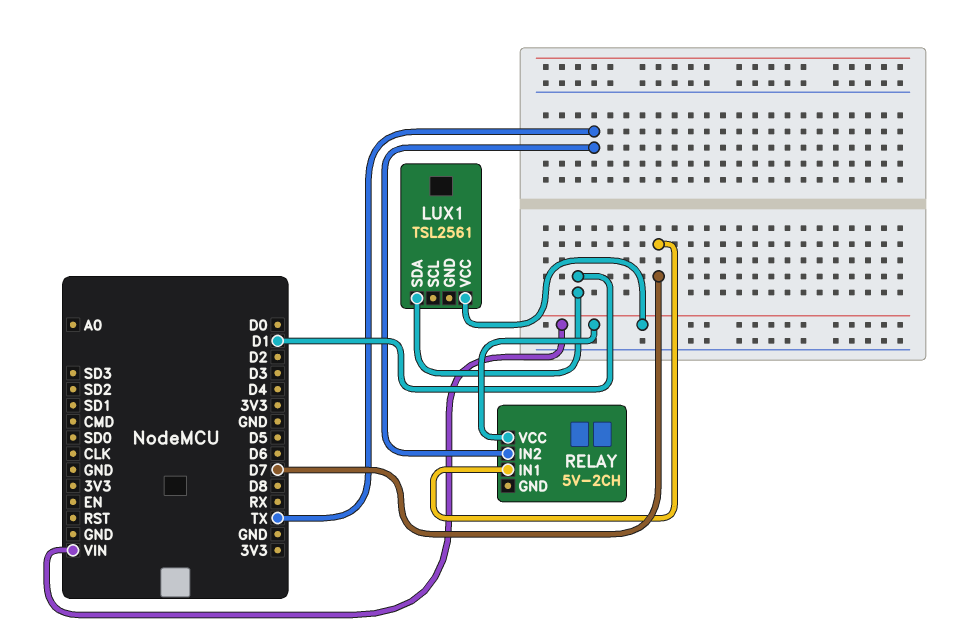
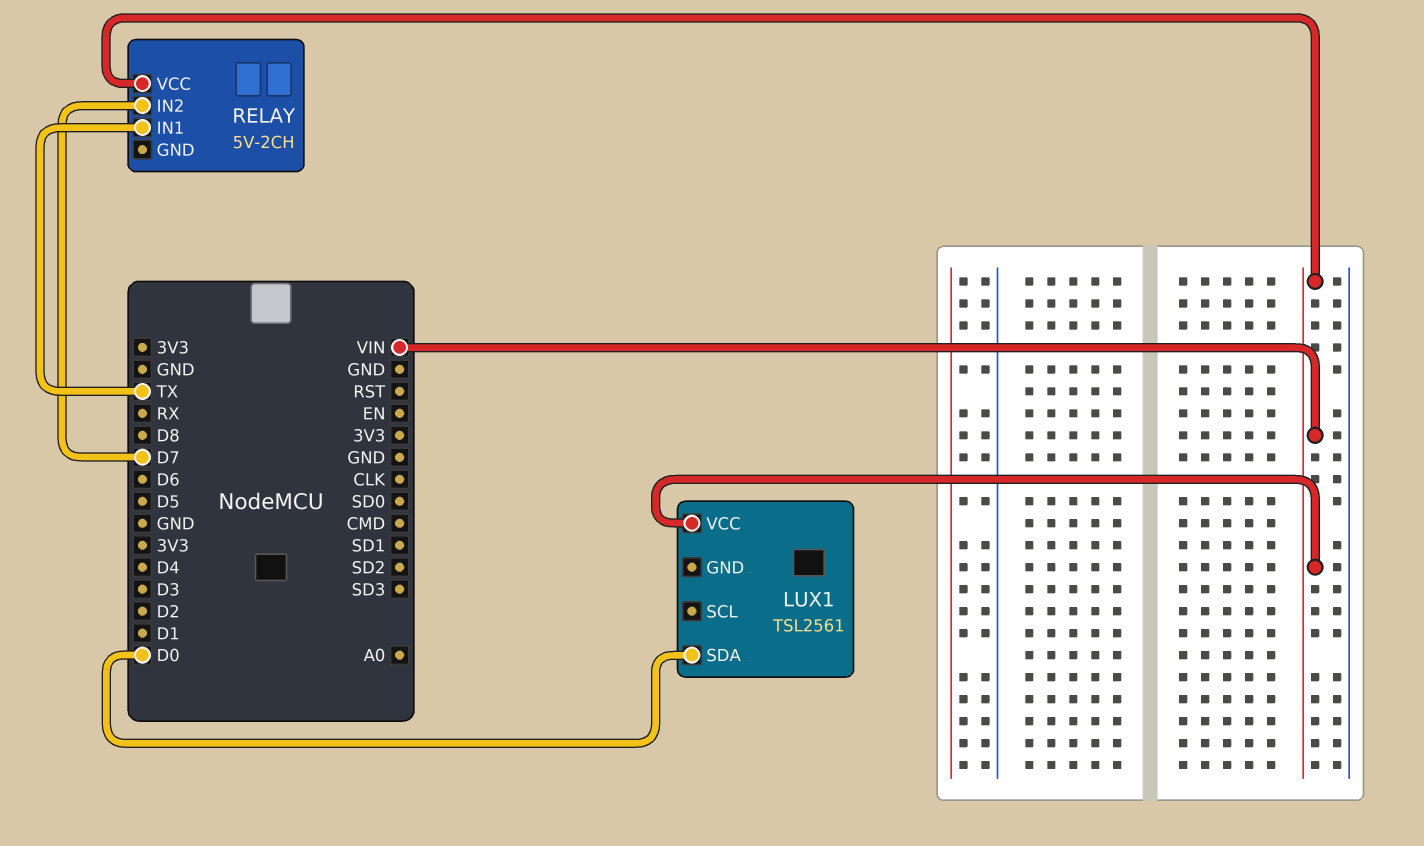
LUX1 pin SDA: D1 -> D0
RELAY pin IN1: D7 -> TX
RELAY pin IN2: TX -> D7

